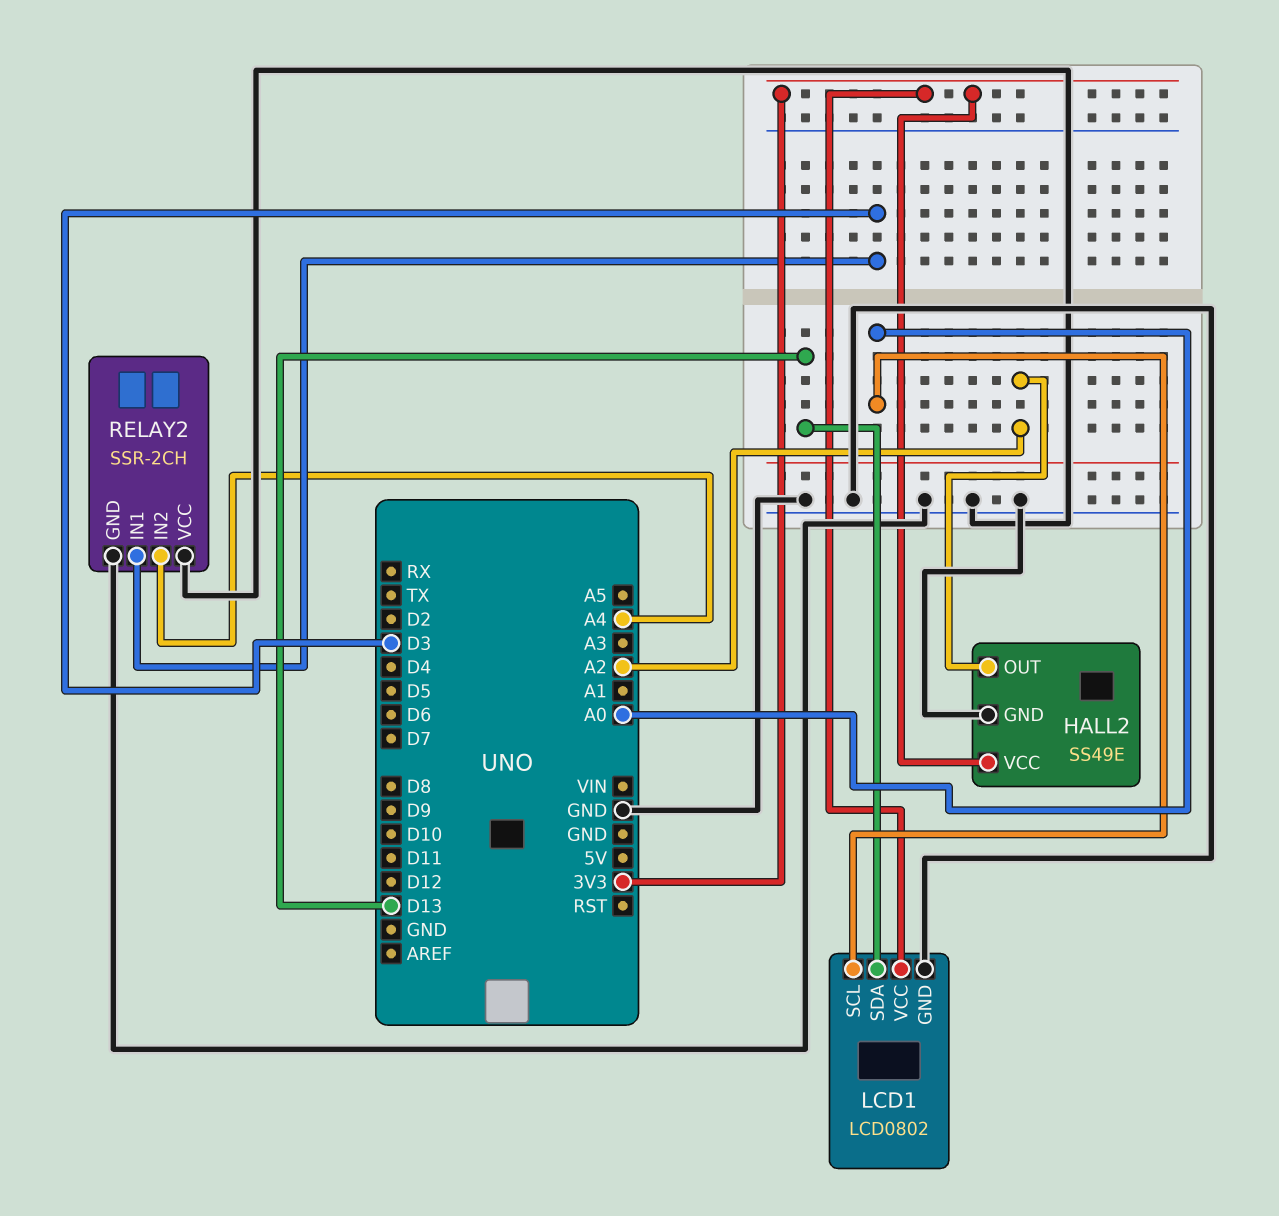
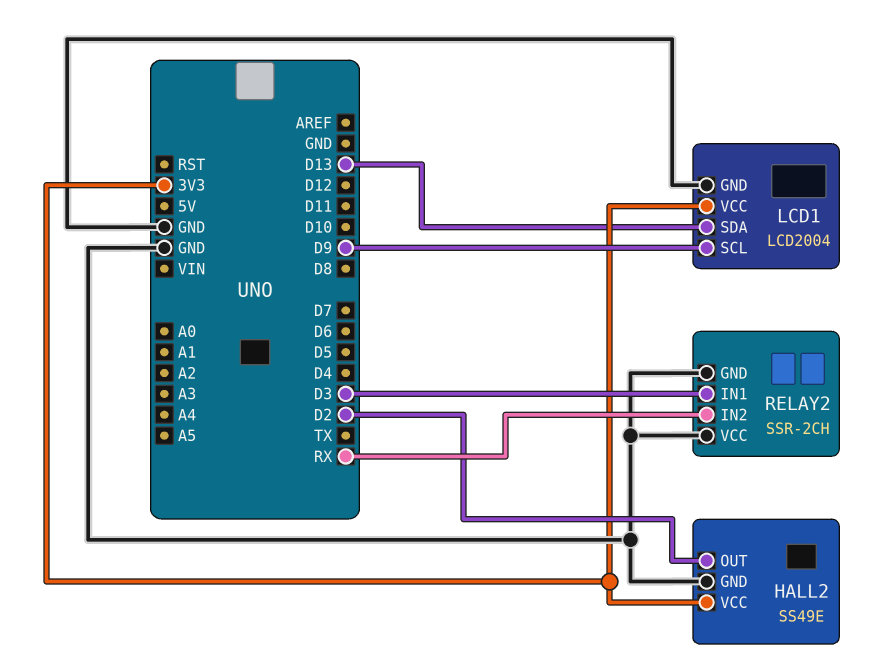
HALL2 pin OUT: A2 -> D2
LCD1: LCD0802 -> LCD2004
LCD1 pin SCL: A0 -> D9
RELAY2 pin IN2: A4 -> RX

